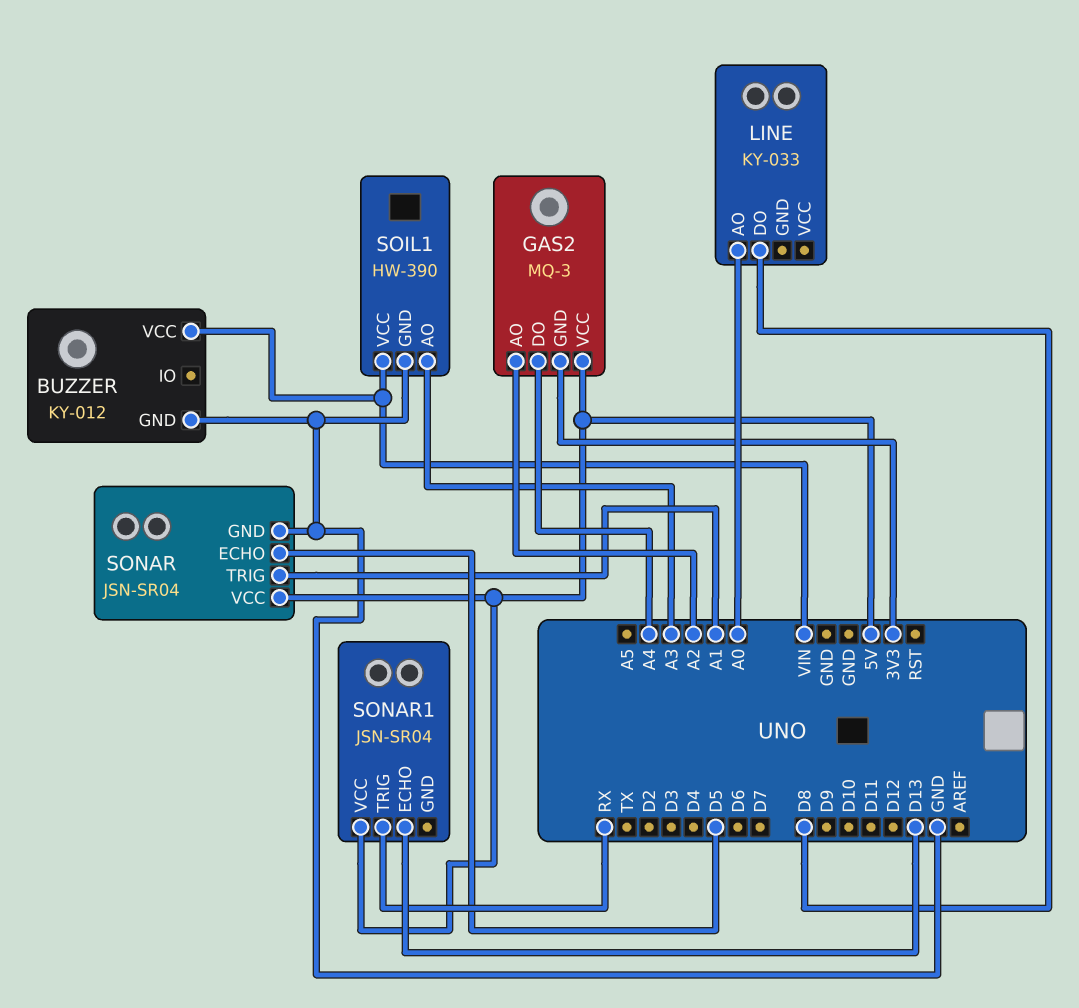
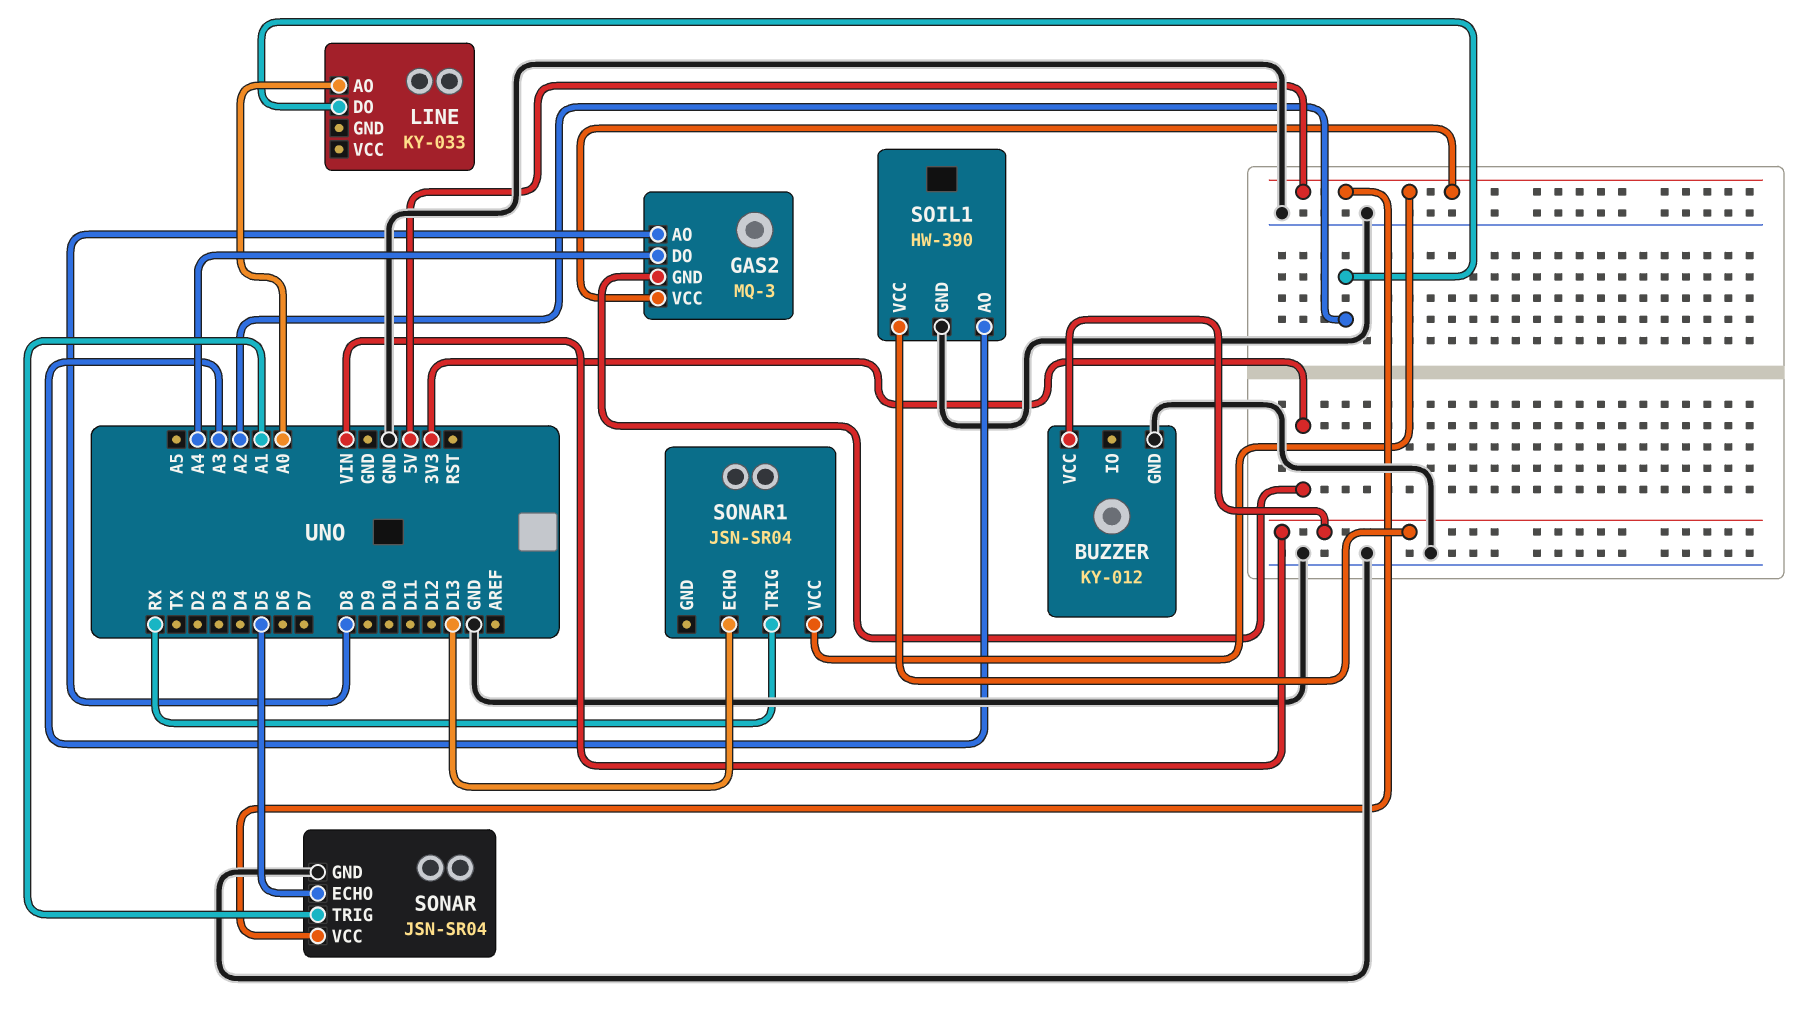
GAS2 pin AO: A2 -> D8
LINE pin DO: D8 -> A2

